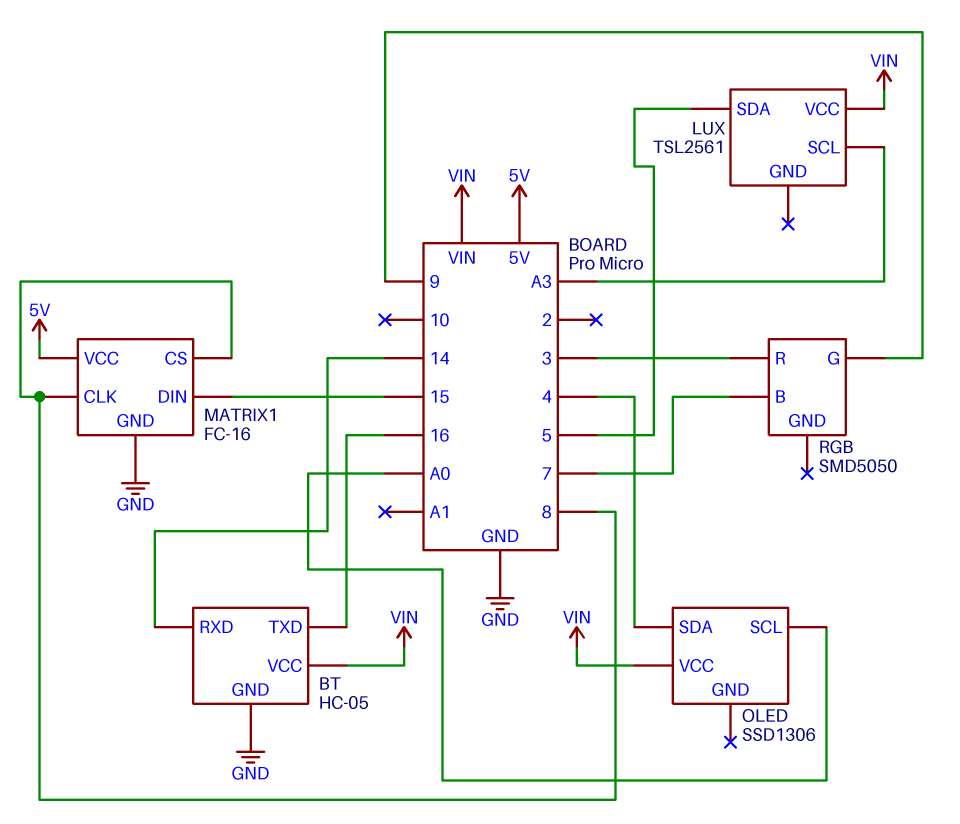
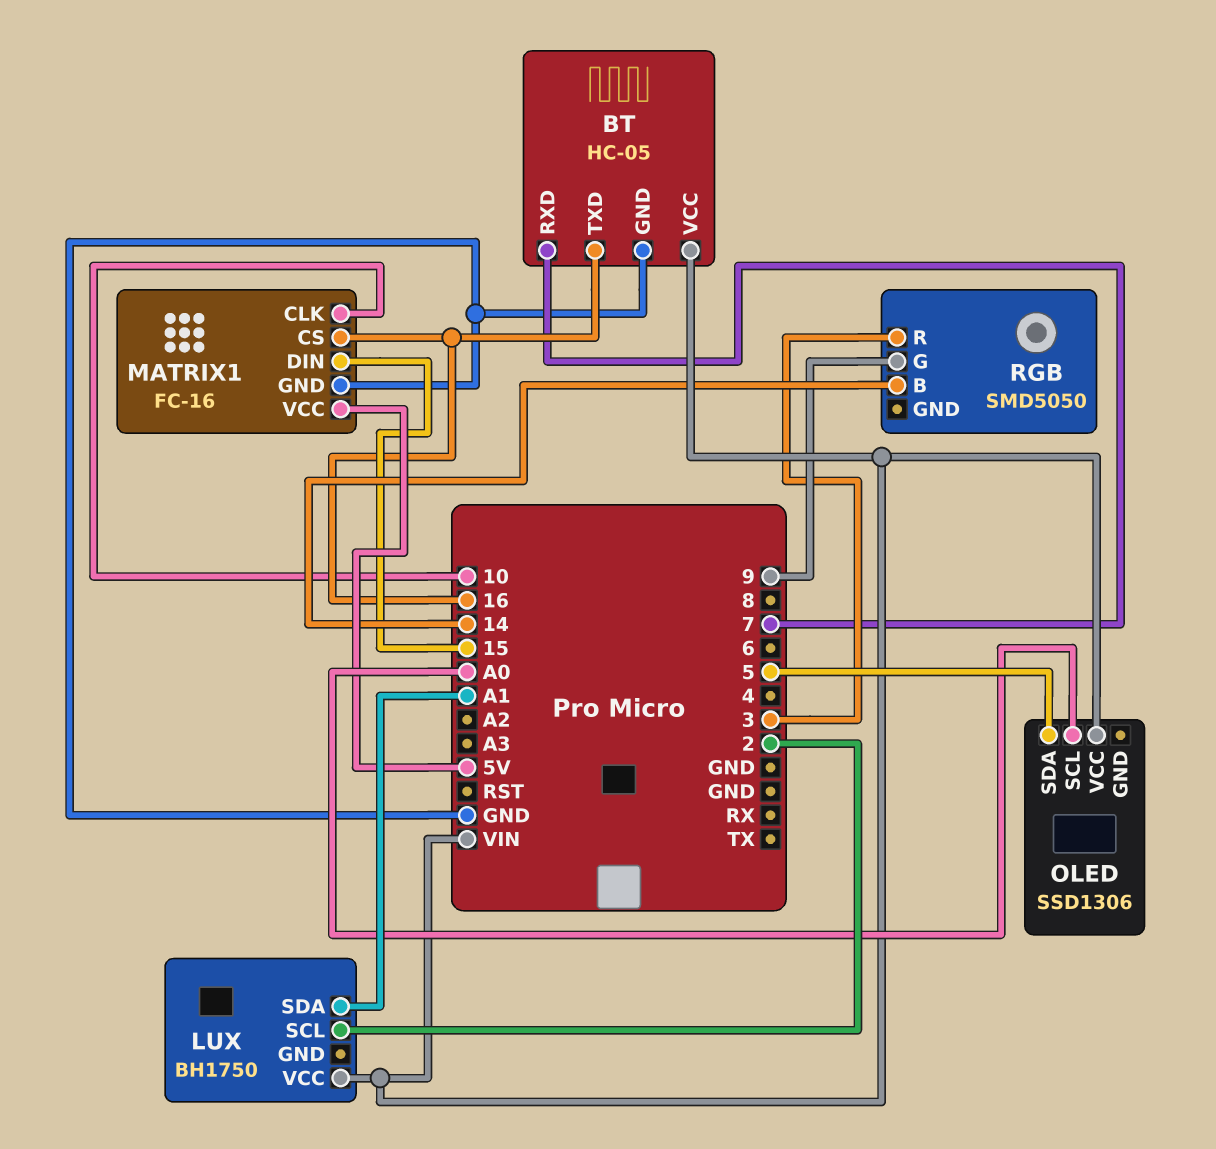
BT pin RXD: 14 -> 7
LUX: TSL2561 -> BH1750
LUX pin SCL: A3 -> 2
LUX pin SDA: 5 -> A1
MATRIX1 pin CLK: 8 -> 10
MATRIX1 pin CS: 8 -> 16
OLED pin SDA: 4 -> 5
RGB pin B: 7 -> 14

